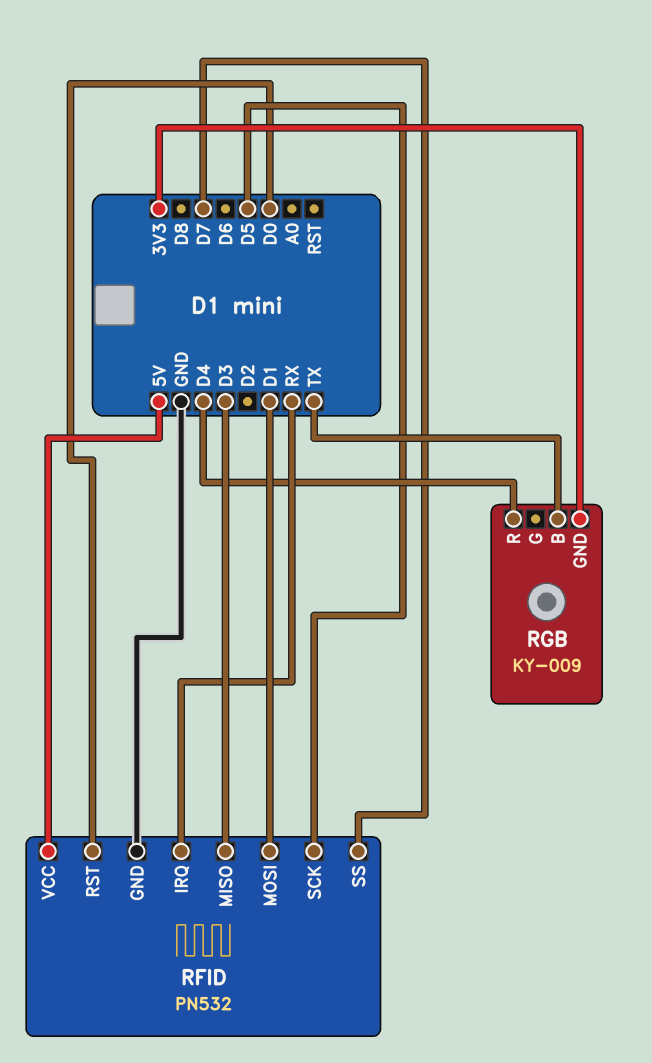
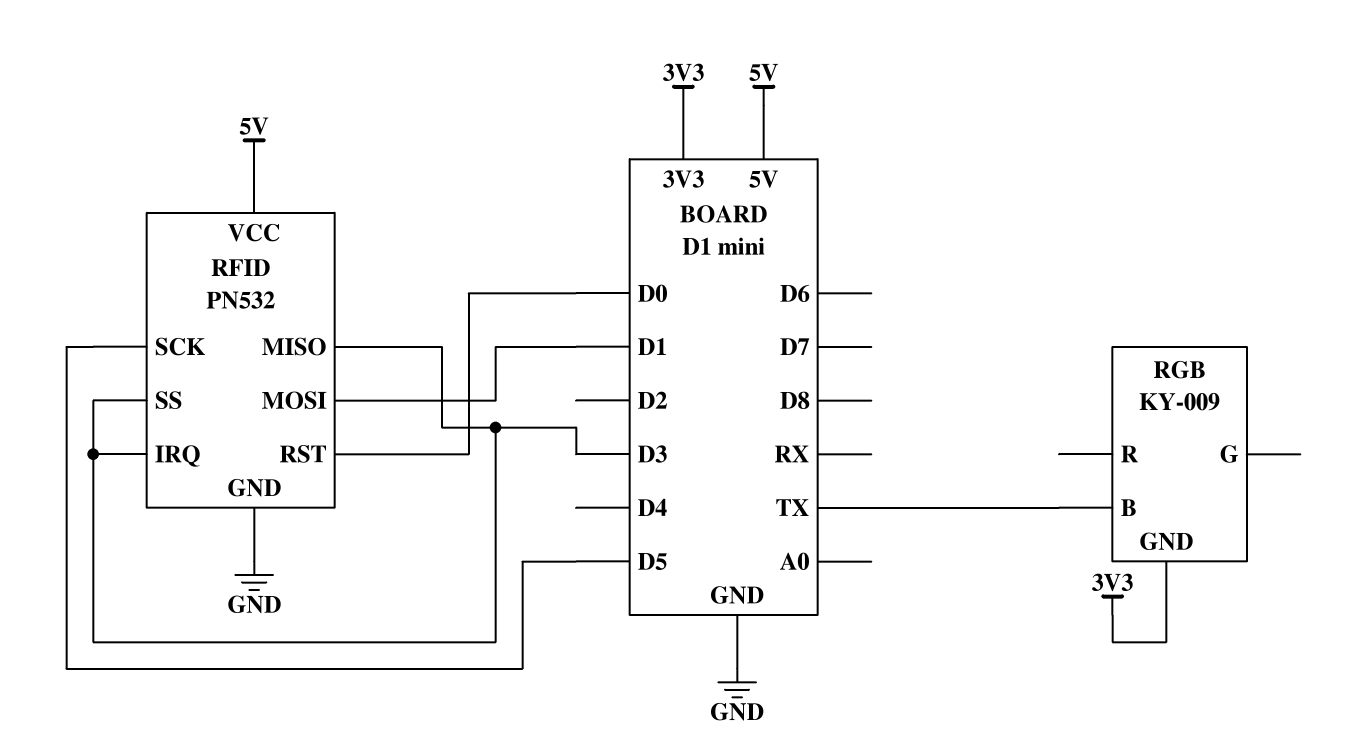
RFID pin IRQ: RX -> D3
RFID pin SS: D7 -> D3
RGB pin R: D4 -> none

